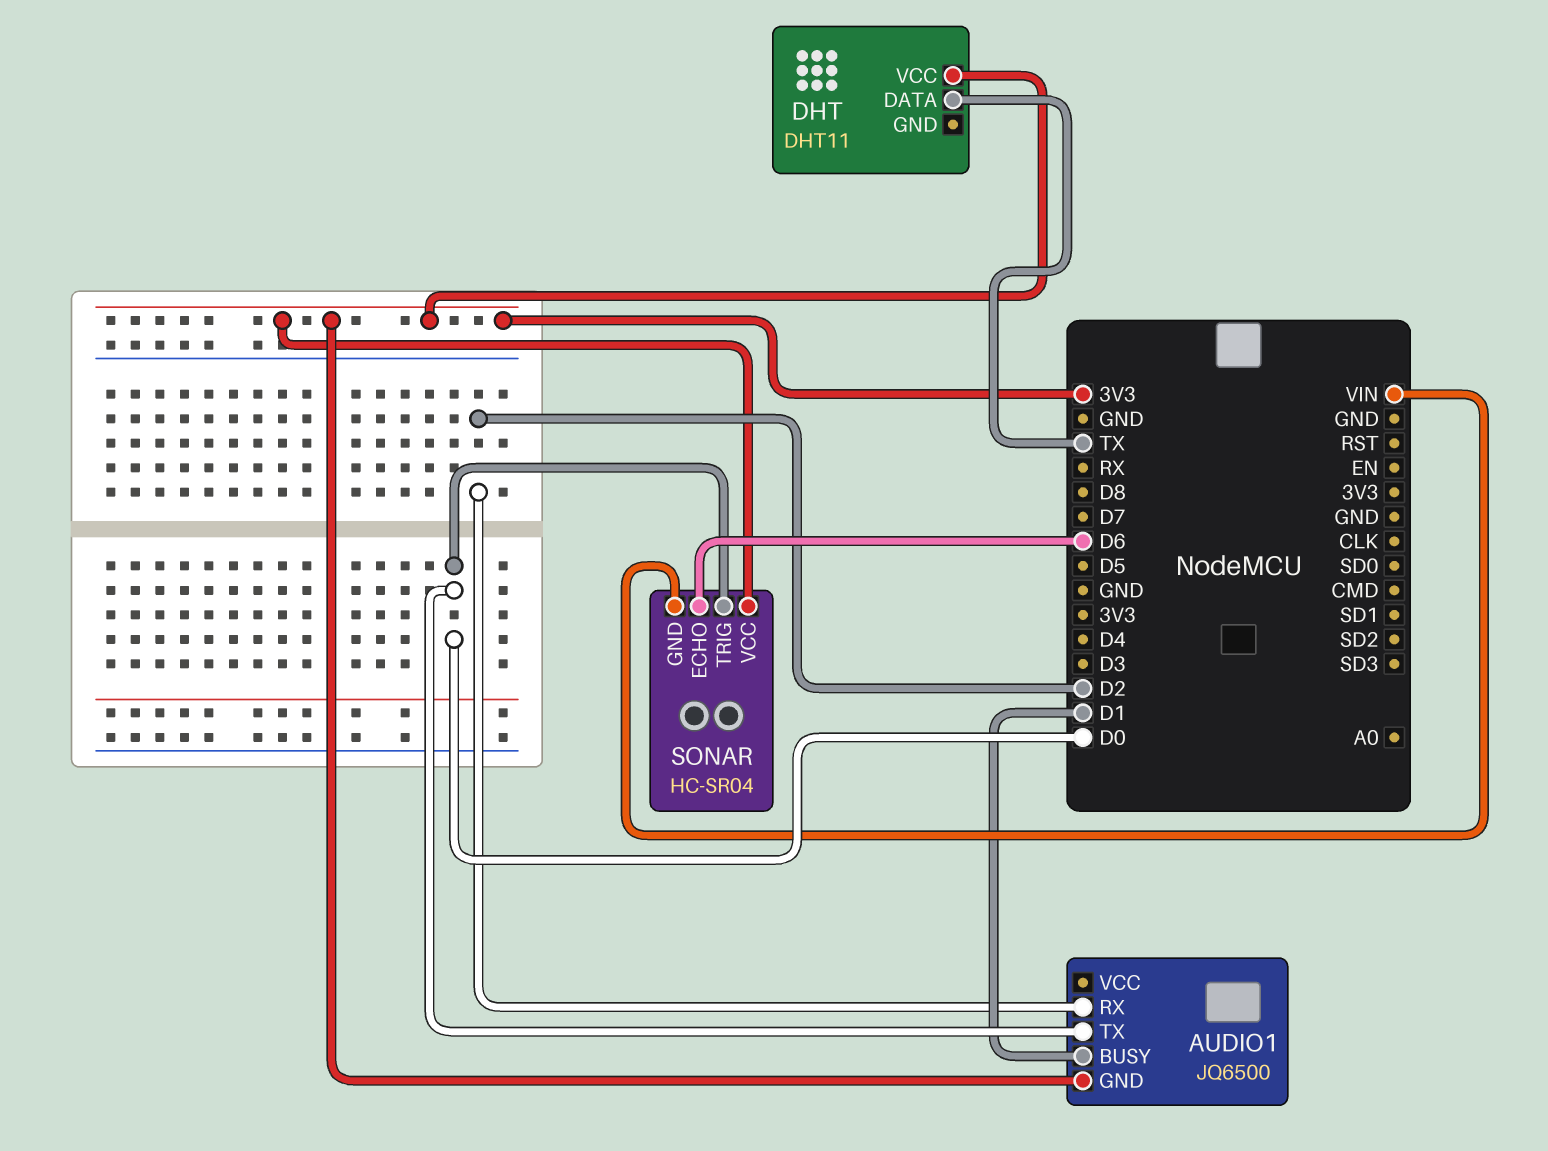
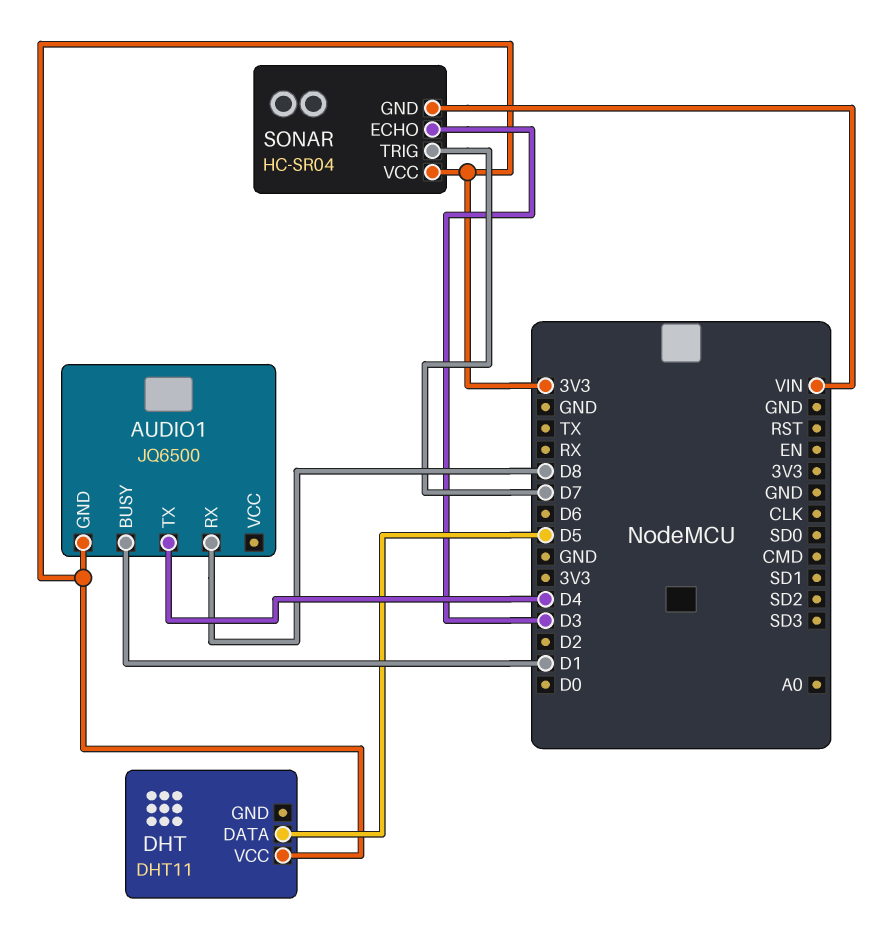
AUDIO1 pin RX: D2 -> D8
AUDIO1 pin TX: D0 -> D4
DHT pin DATA: TX -> D5
SONAR pin ECHO: D6 -> D3
SONAR pin TRIG: D0 -> D7

